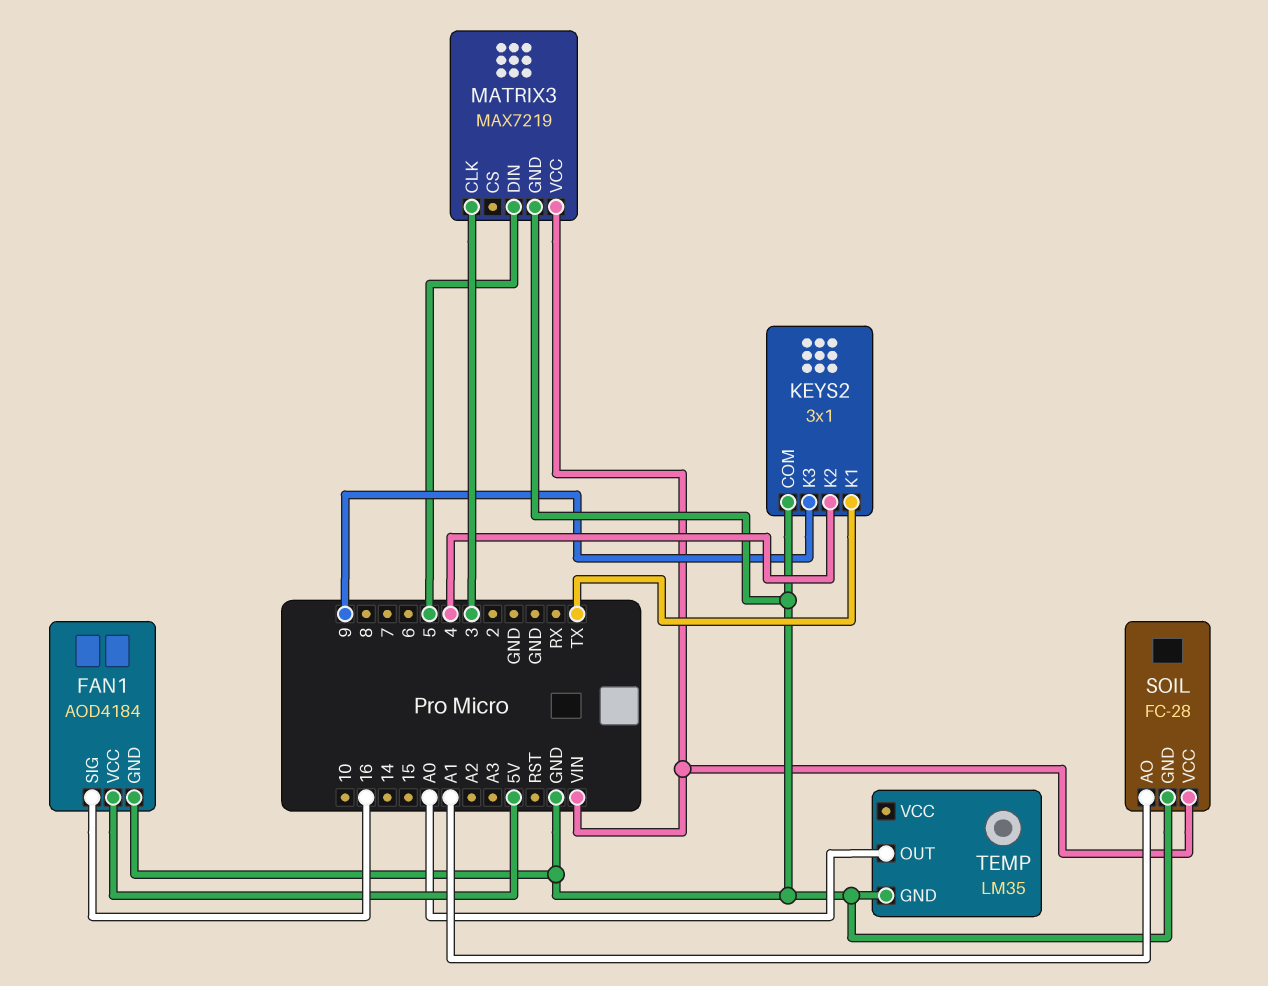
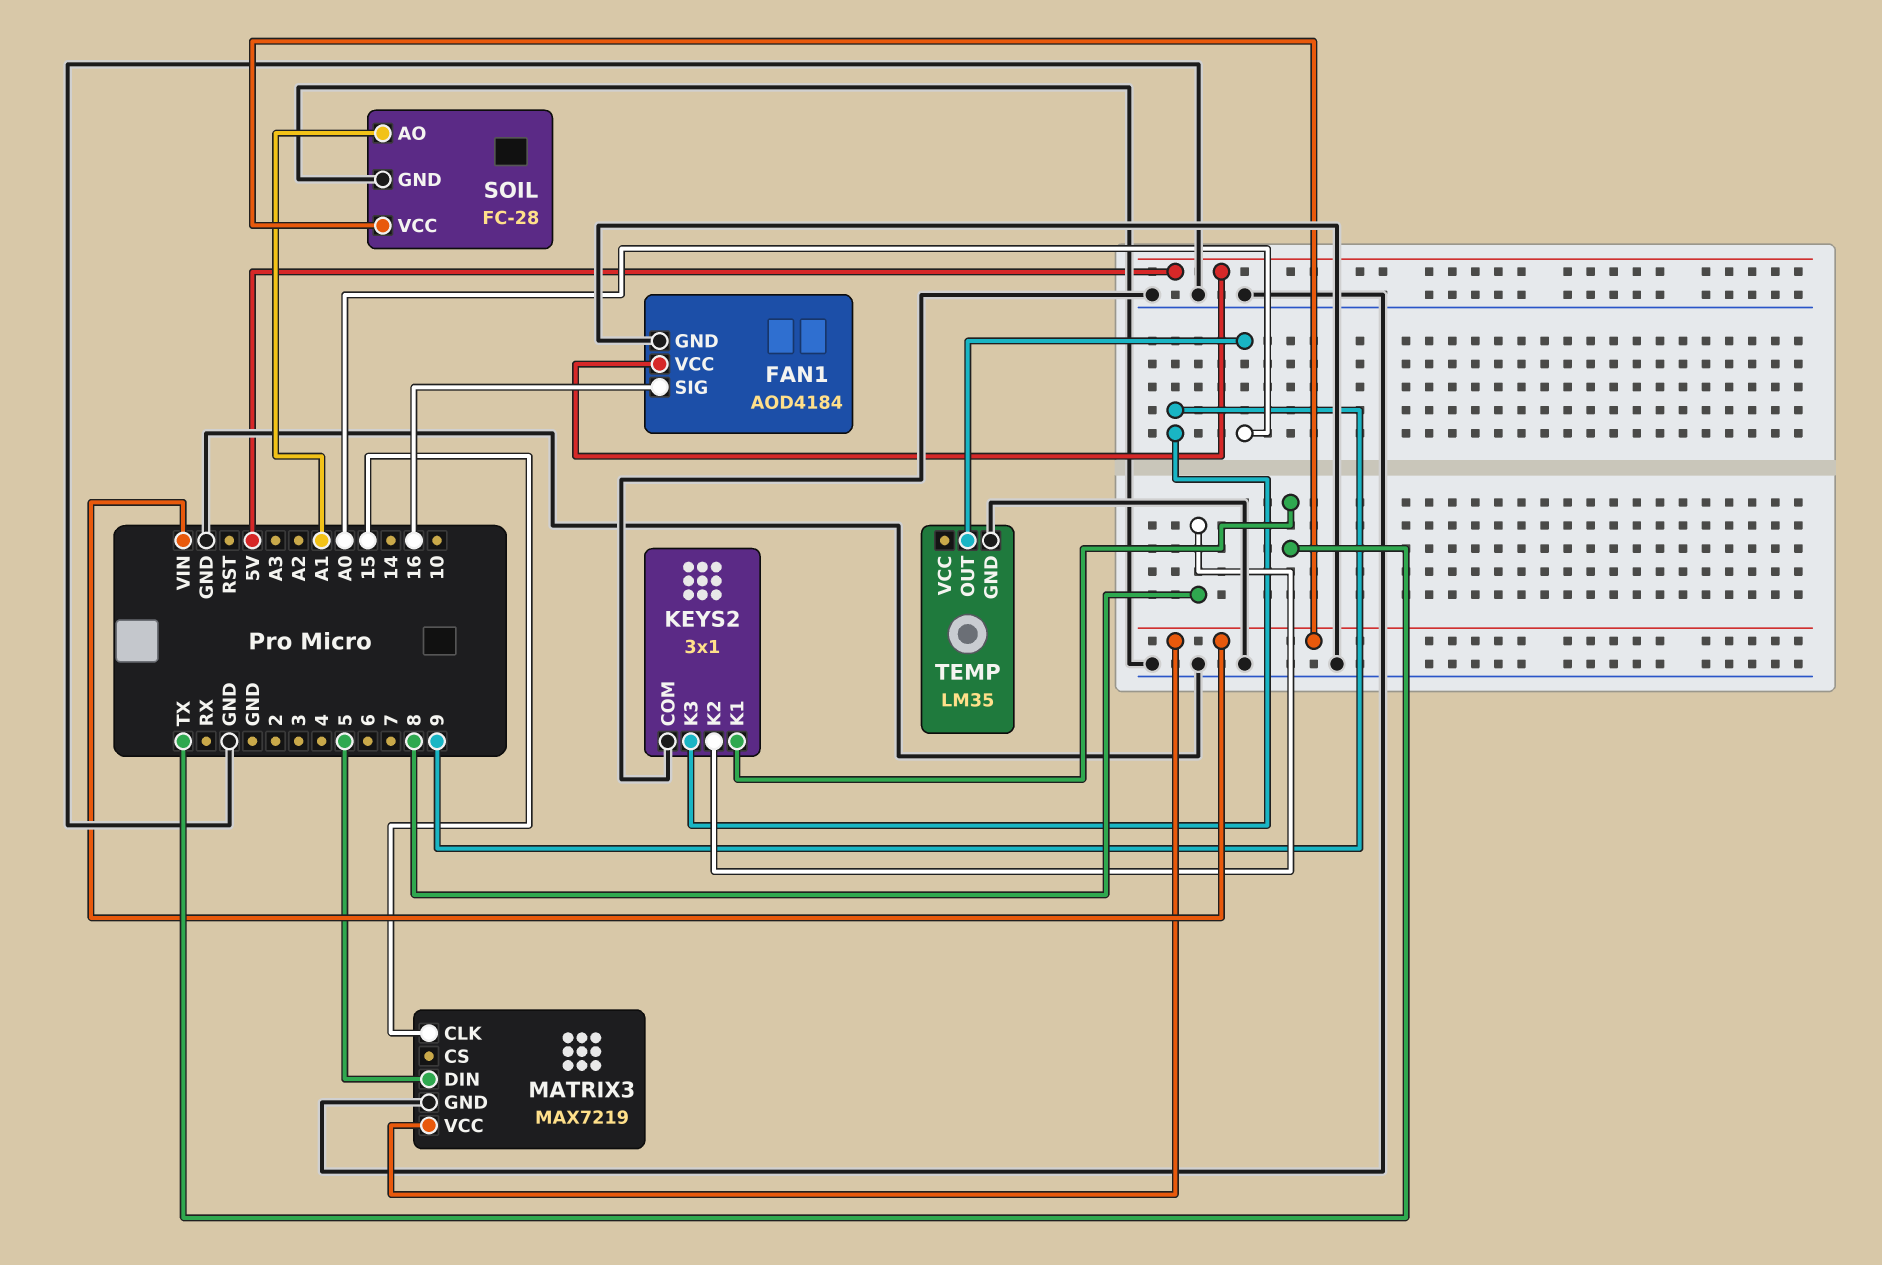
KEYS2 pin K2: 4 -> 8
MATRIX3 pin CLK: 3 -> 15

